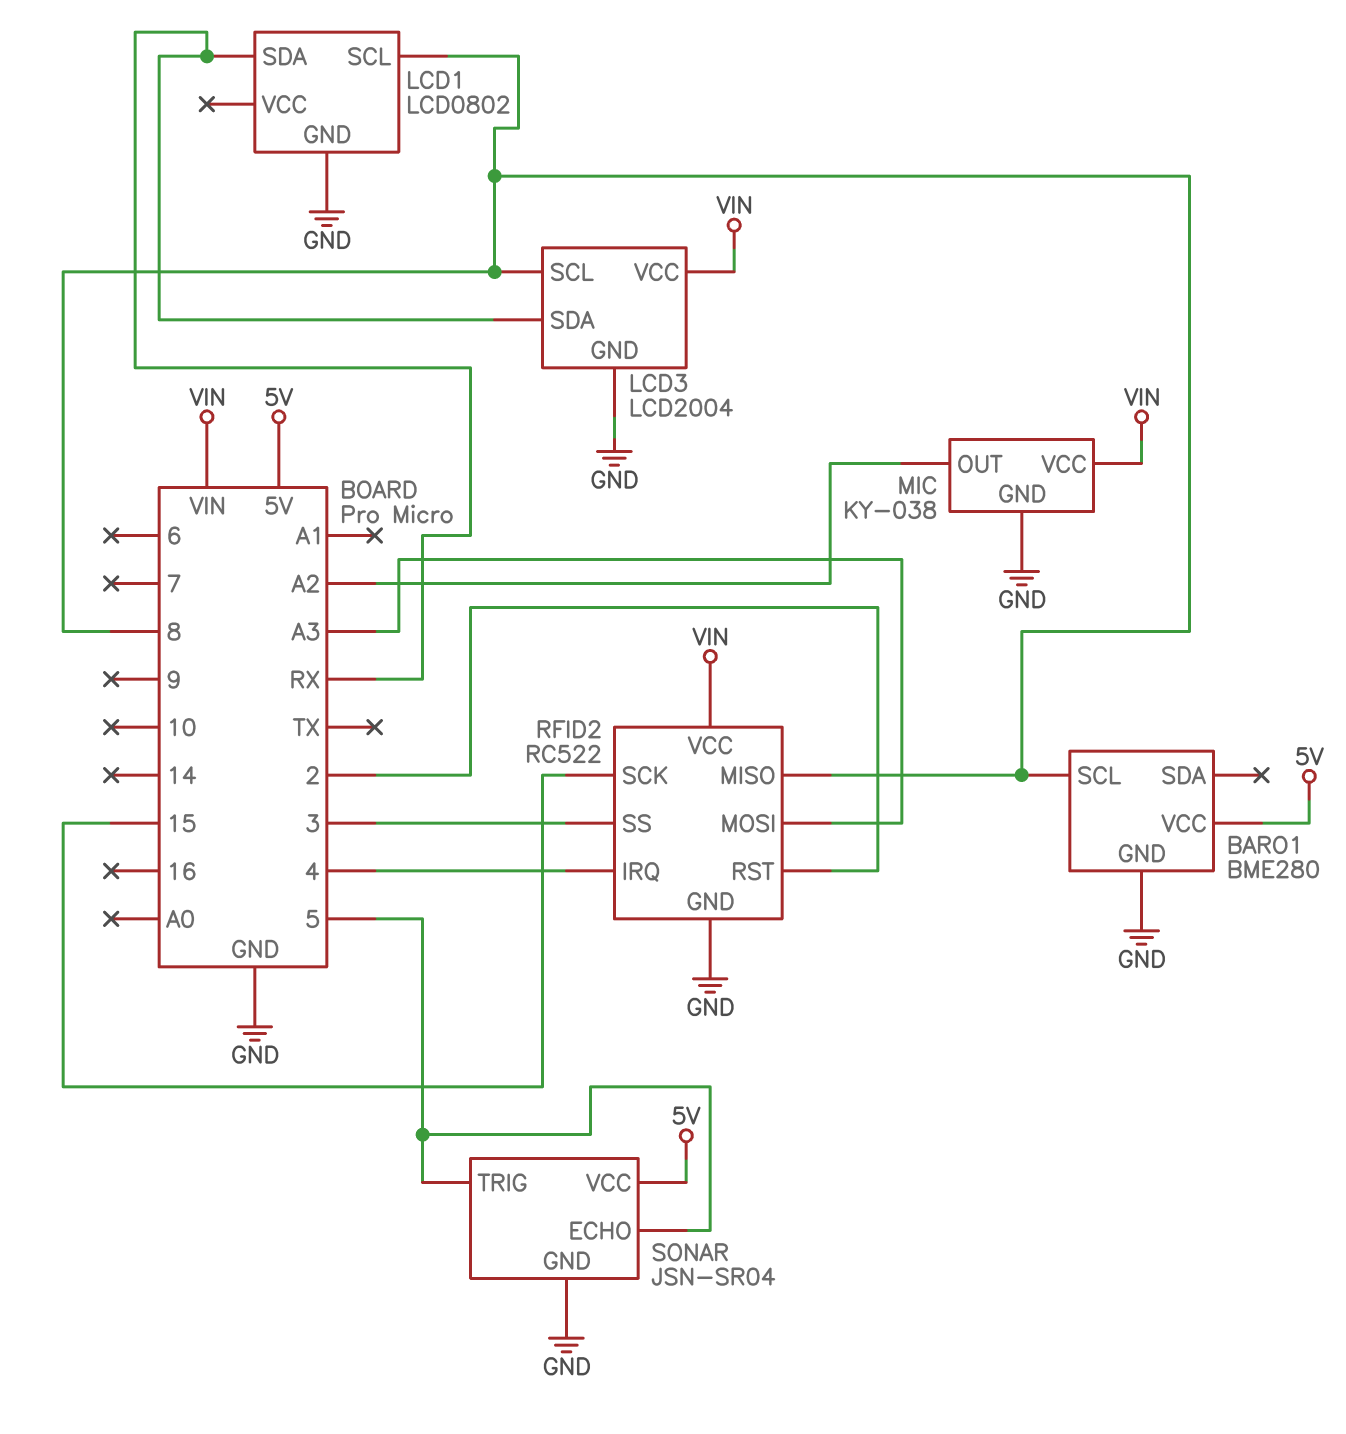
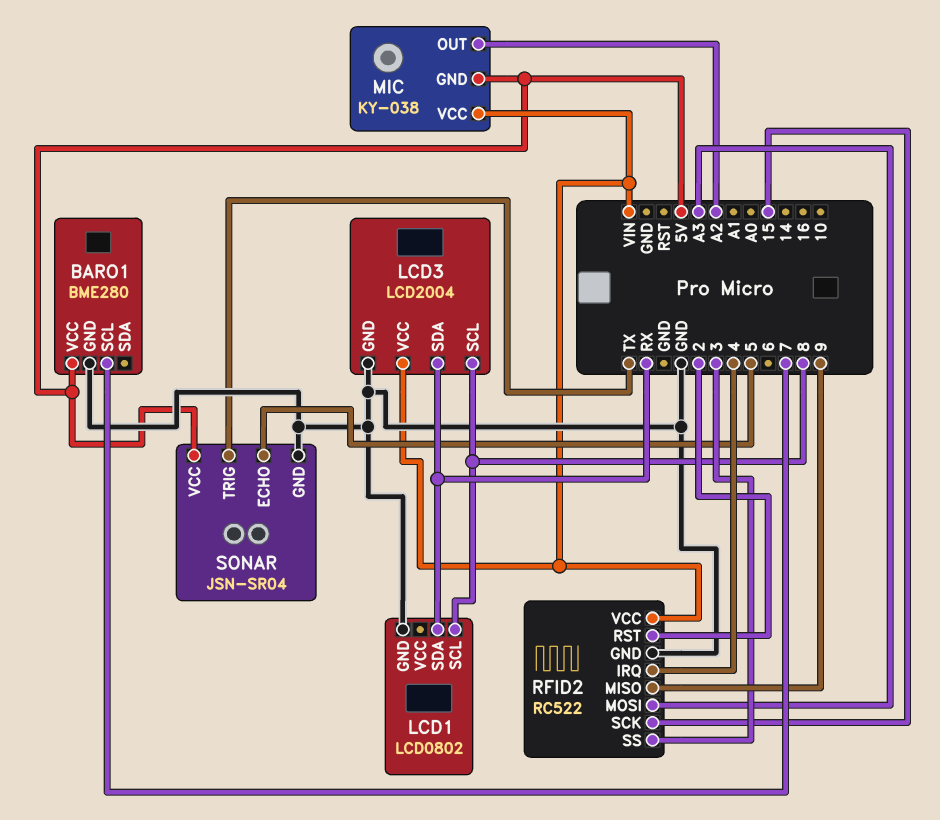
BARO1 pin SCL: 8 -> 7
MIC pin GND: GND -> 5V
RFID2 pin MISO: 8 -> 9
SONAR pin TRIG: 5 -> TX

